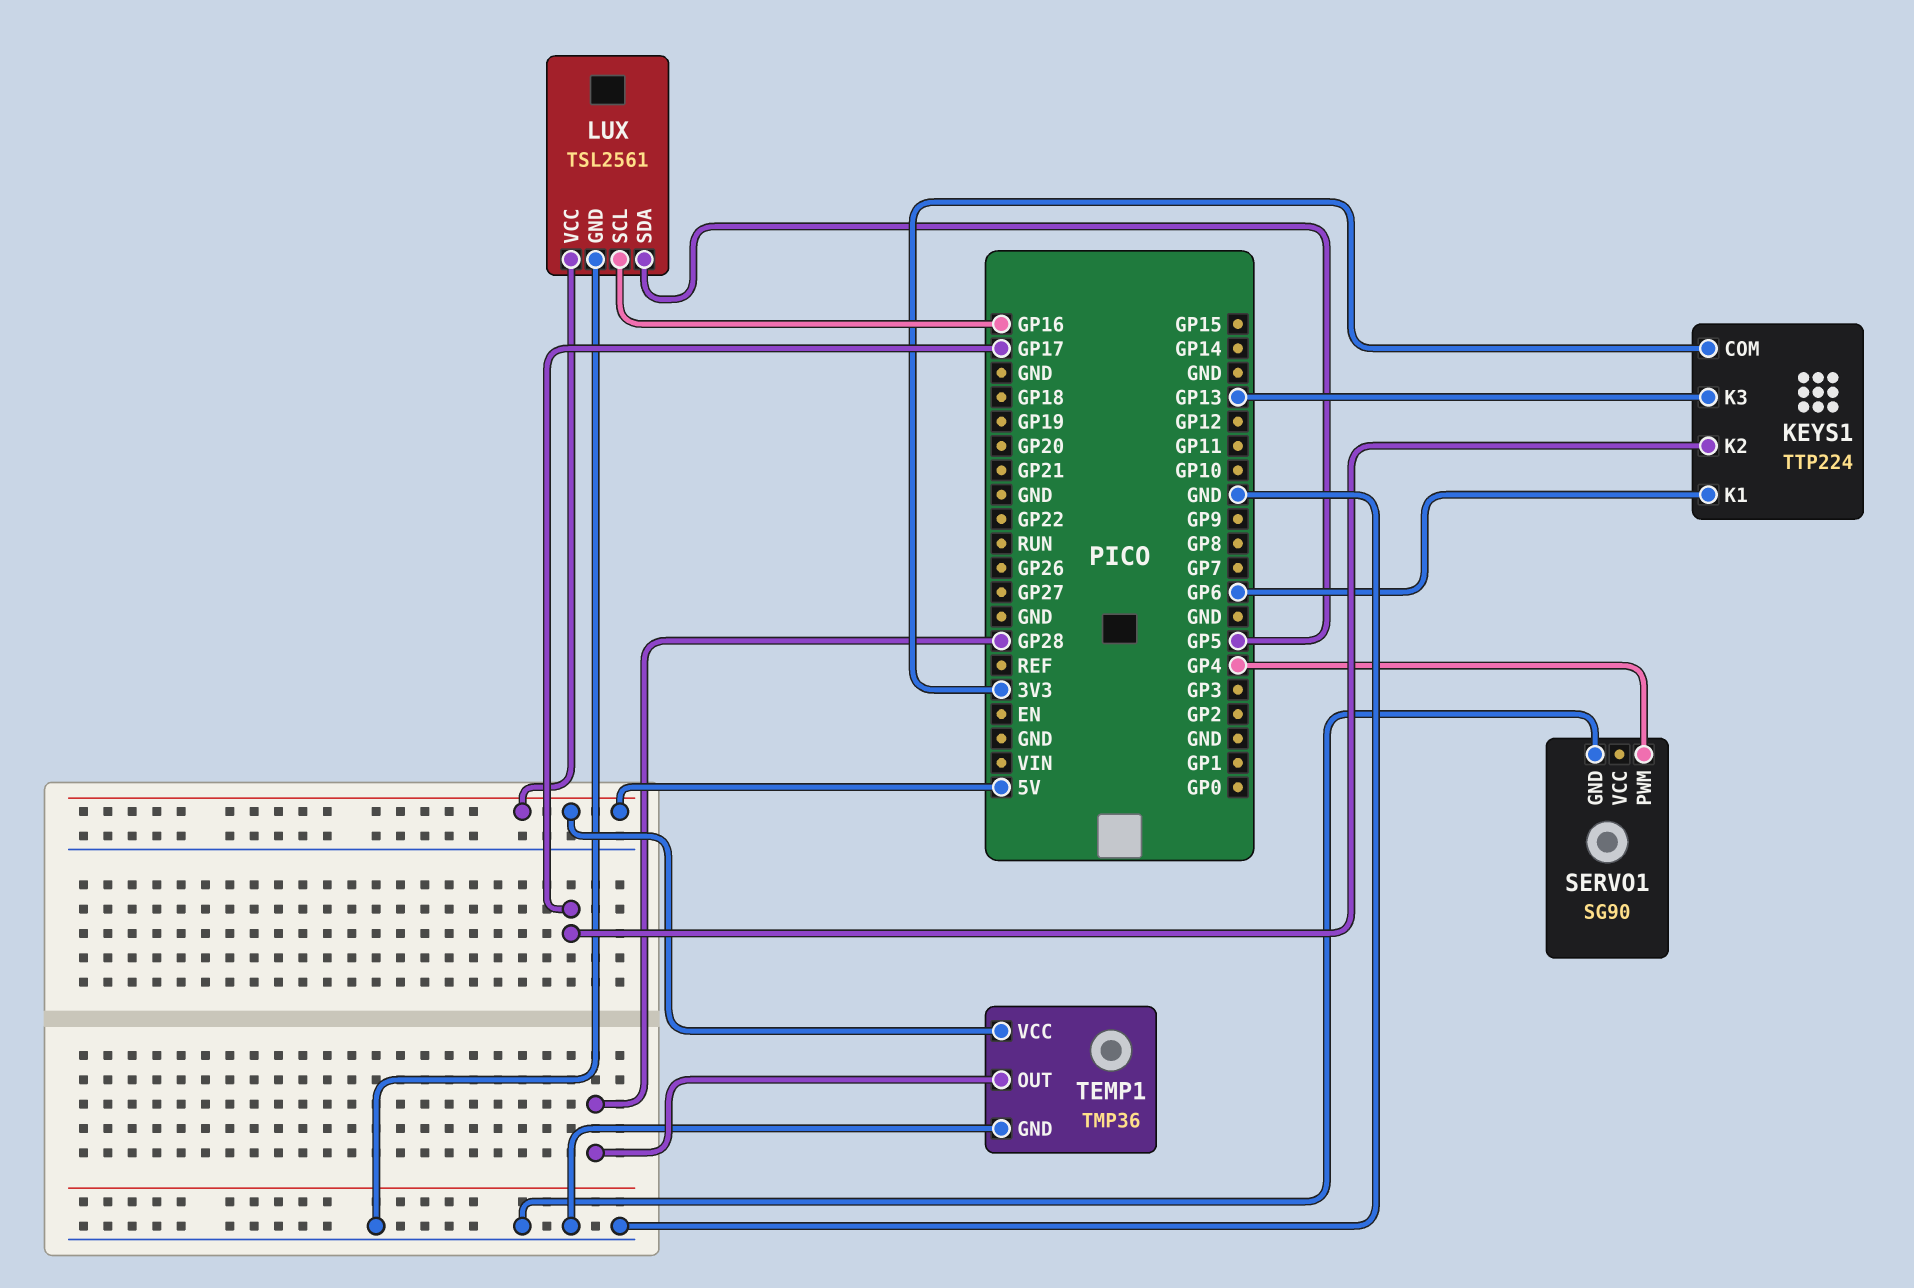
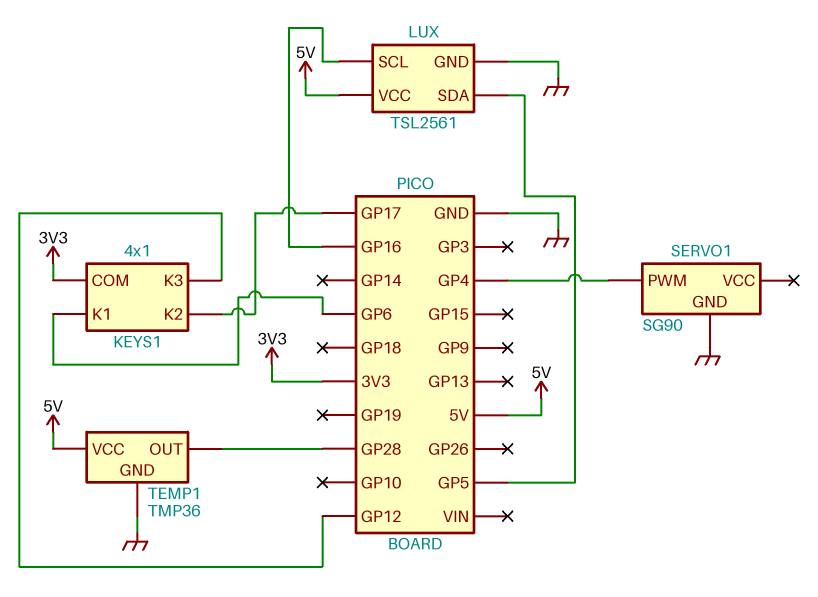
KEYS1: TTP224 -> 4x1
KEYS1 pin K3: GP13 -> GP12

